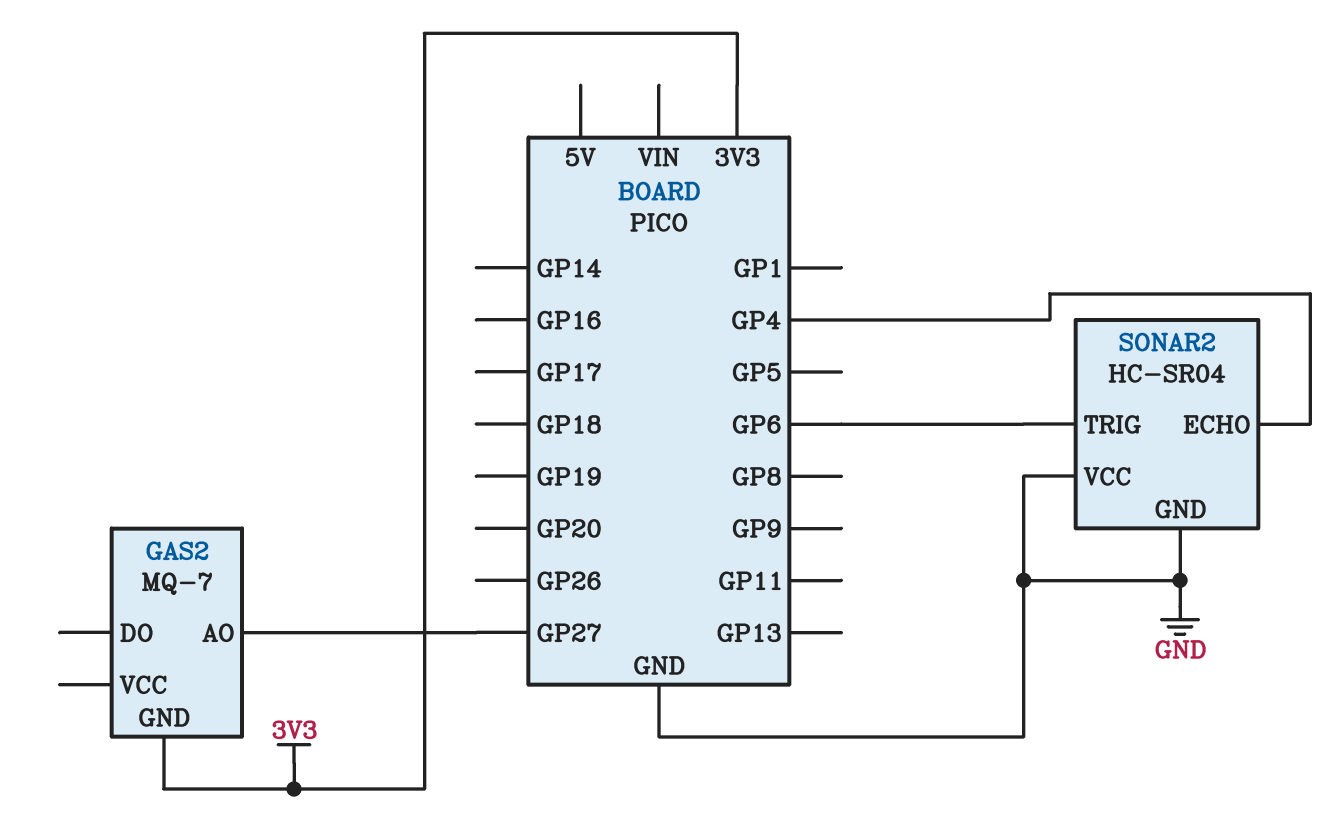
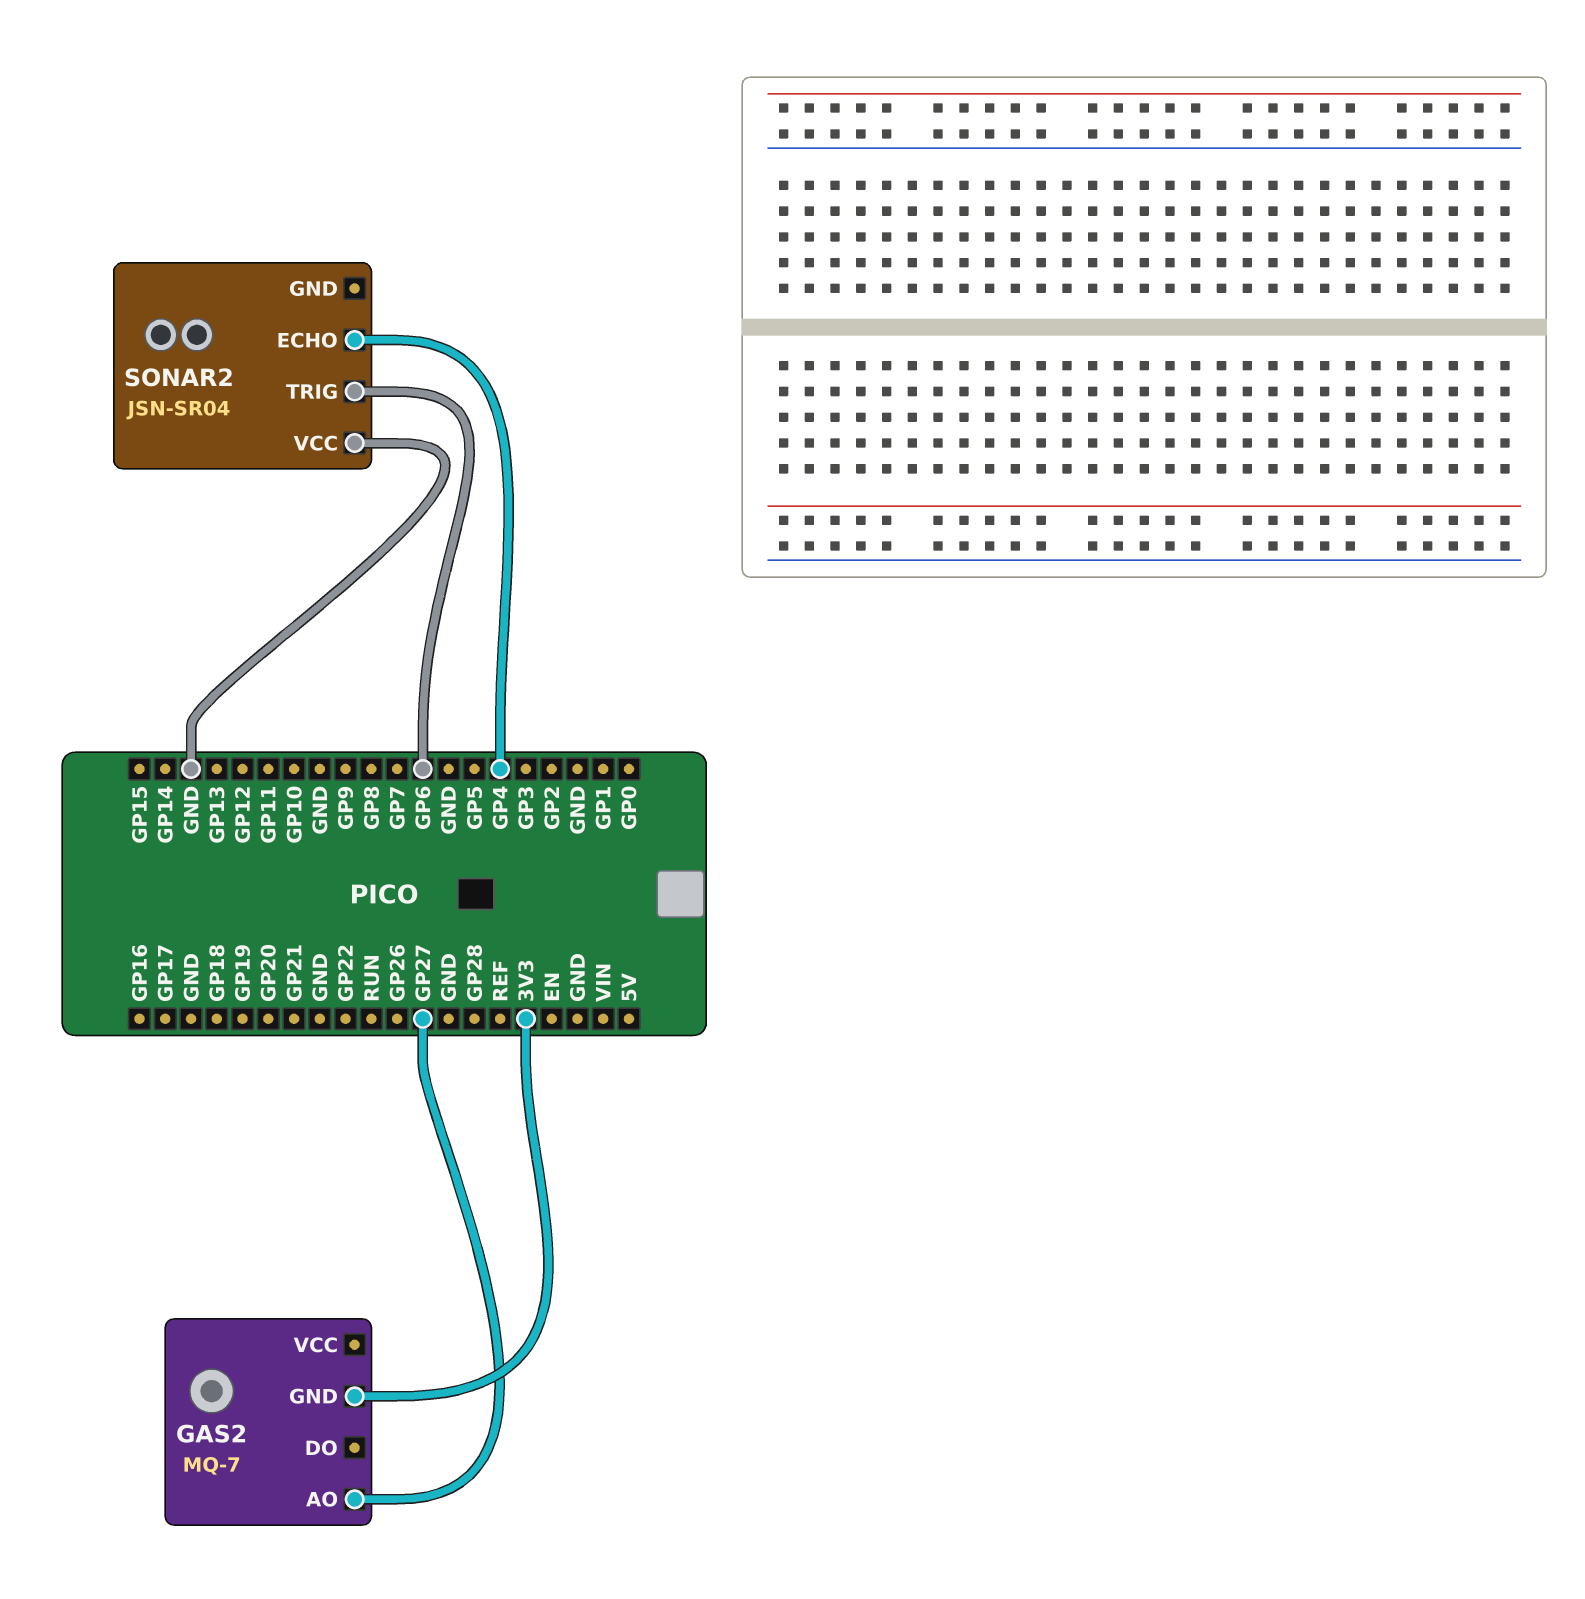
SONAR2: HC-SR04 -> JSN-SR04
SONAR2 pin GND: GND -> none

